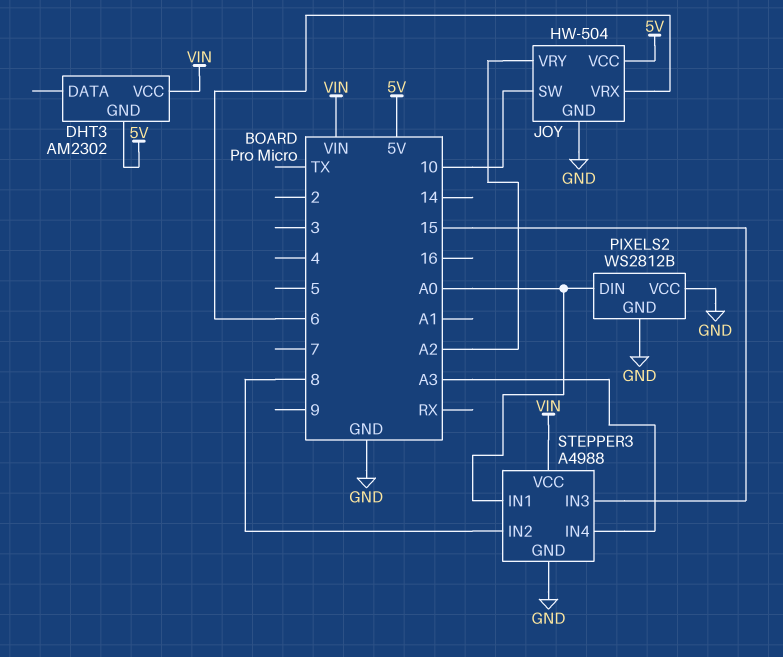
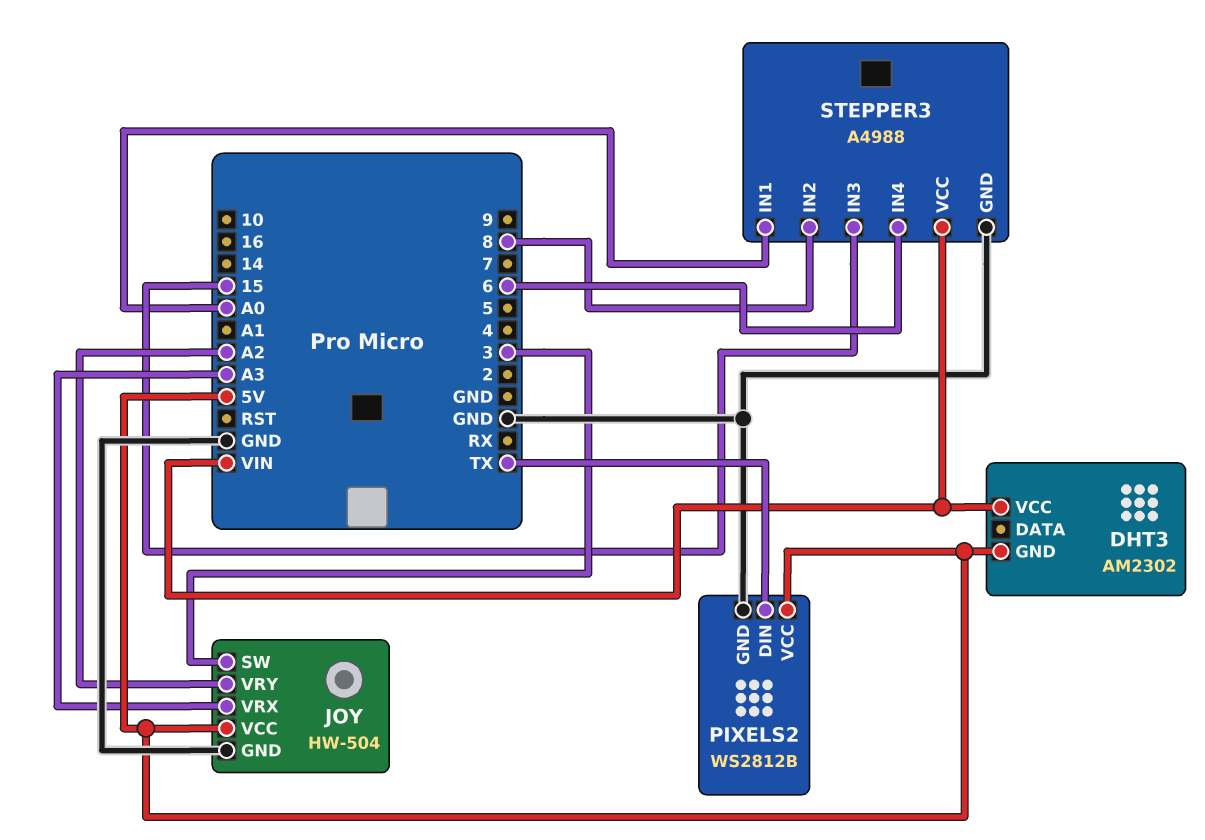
JOY pin SW: 10 -> 3
JOY pin VRX: 6 -> A3
PIXELS2 pin DIN: A0 -> TX
PIXELS2 pin VCC: GND -> 5V
STEPPER3 pin IN4: A3 -> 6

